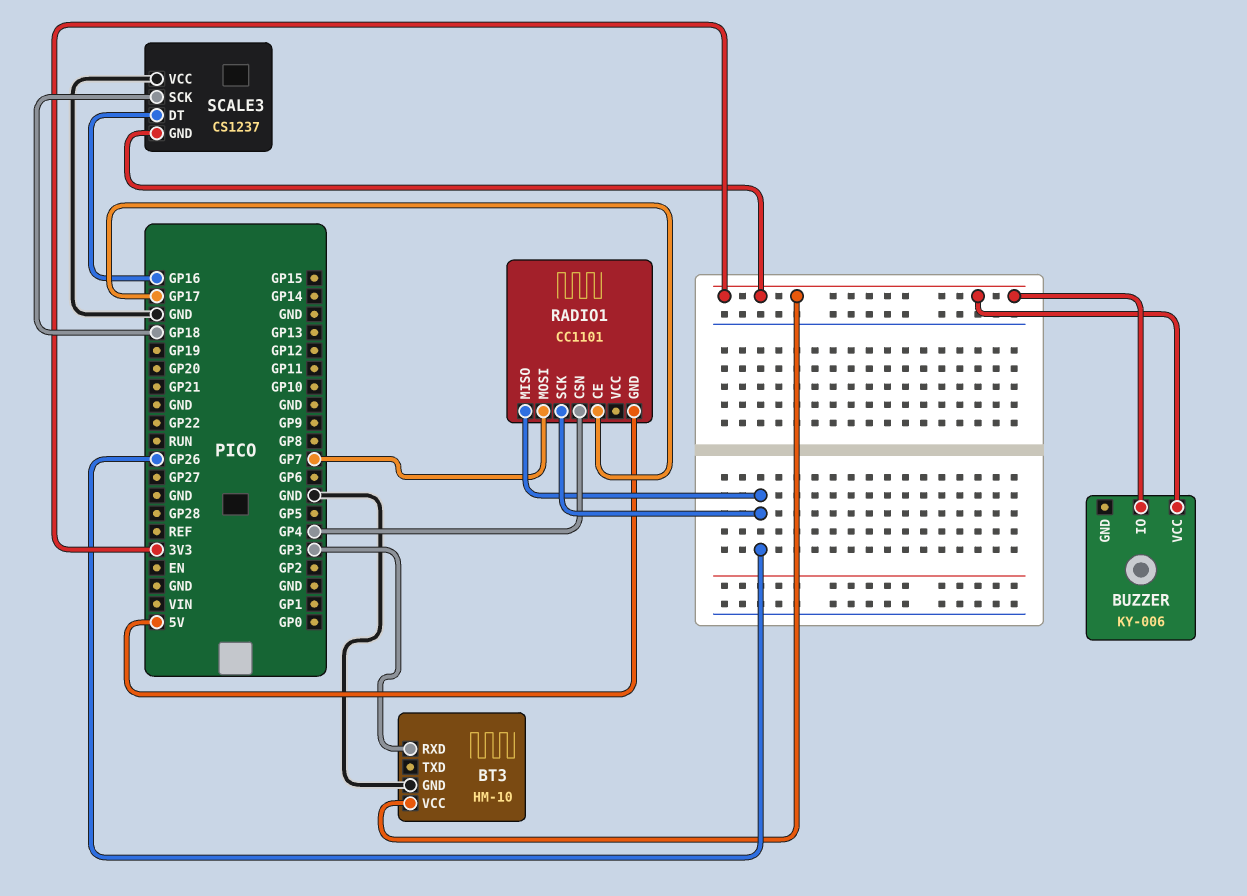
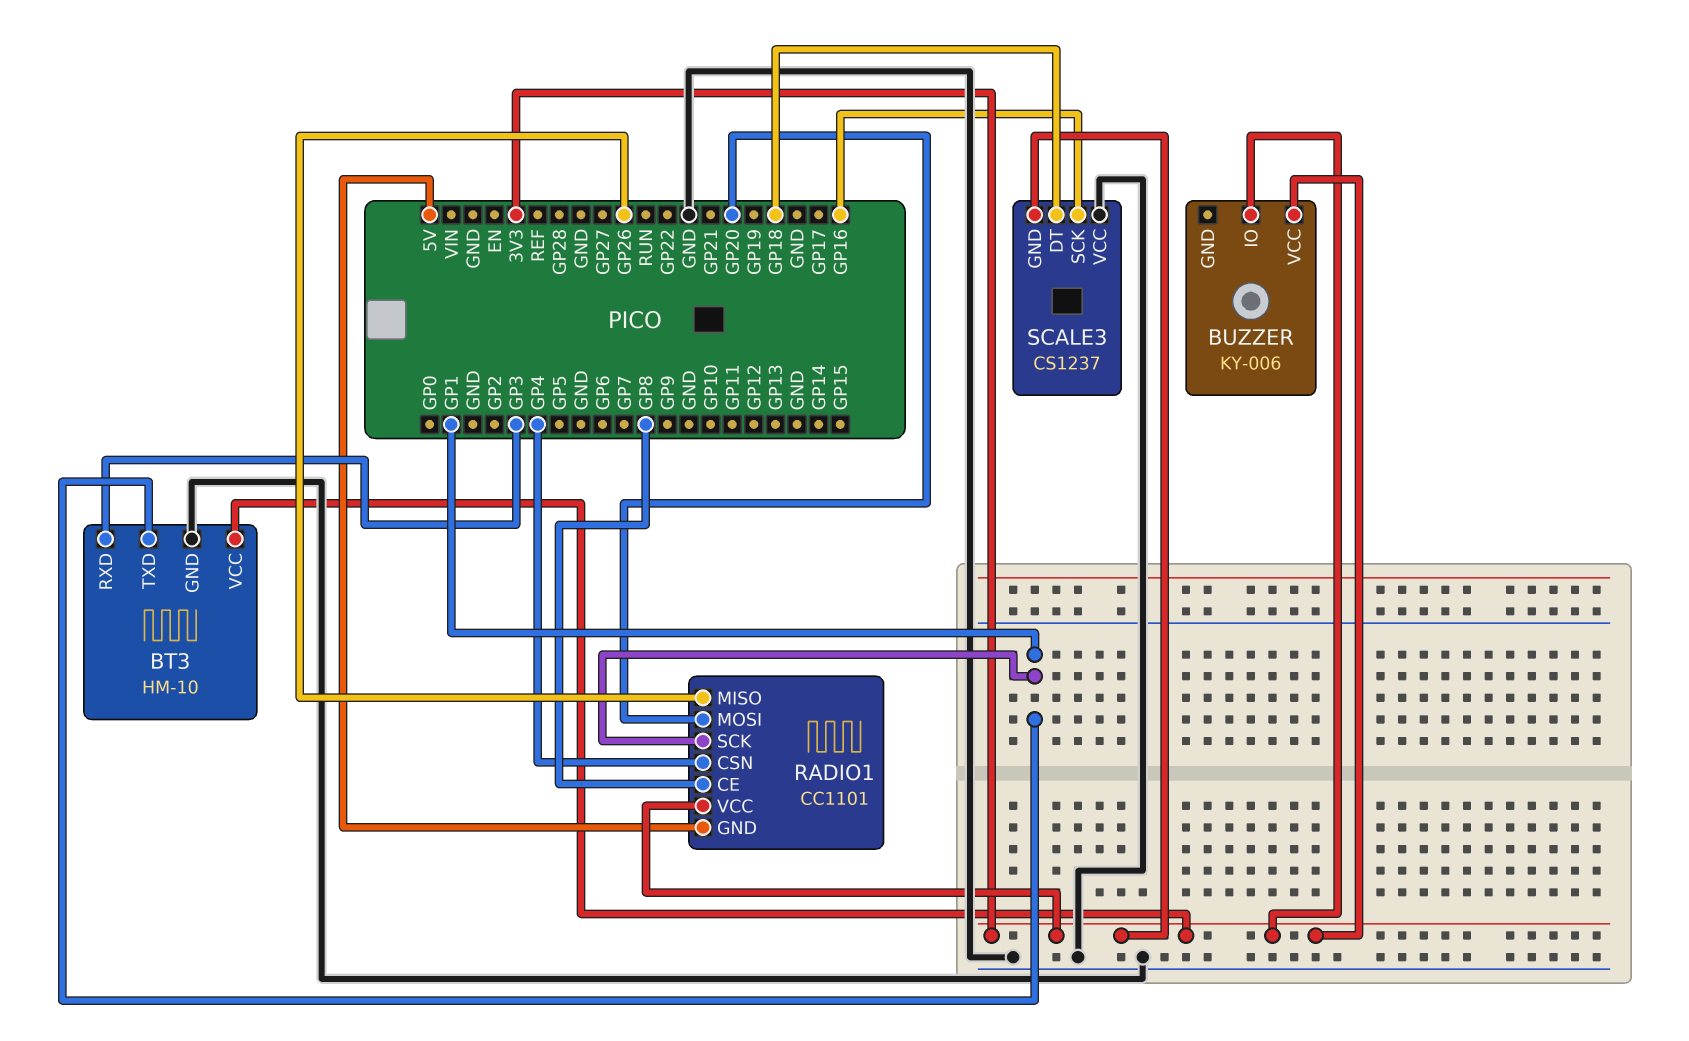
BT3 pin TXD: none -> GP1
RADIO1 pin CE: GP17 -> GP8
RADIO1 pin MOSI: GP7 -> GP20
RADIO1 pin SCK: GP26 -> GP1
RADIO1 pin VCC: none -> 3V3
SCALE3 pin DT: GP16 -> GP18
SCALE3 pin SCK: GP18 -> GP16

